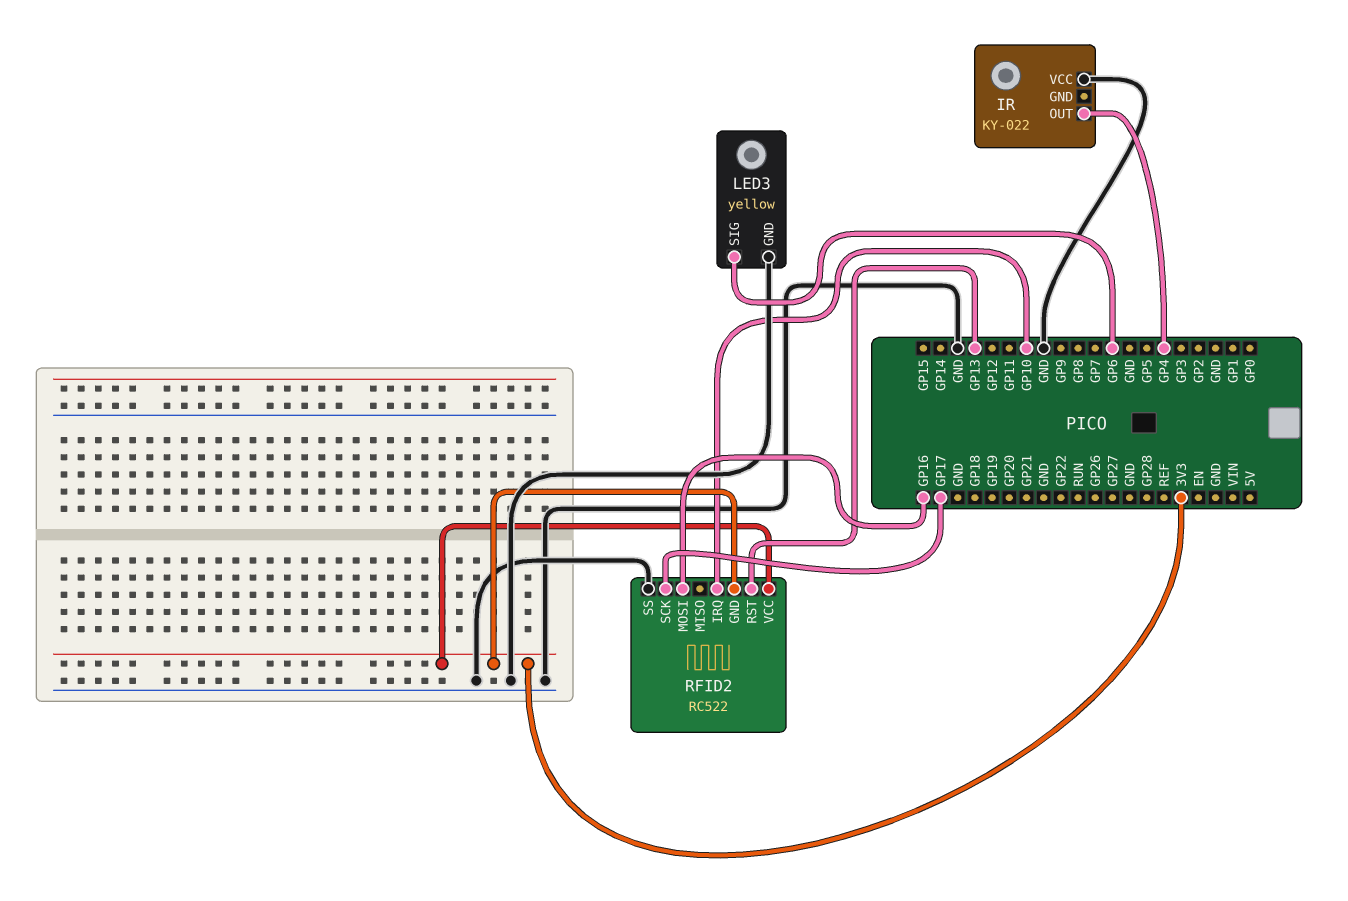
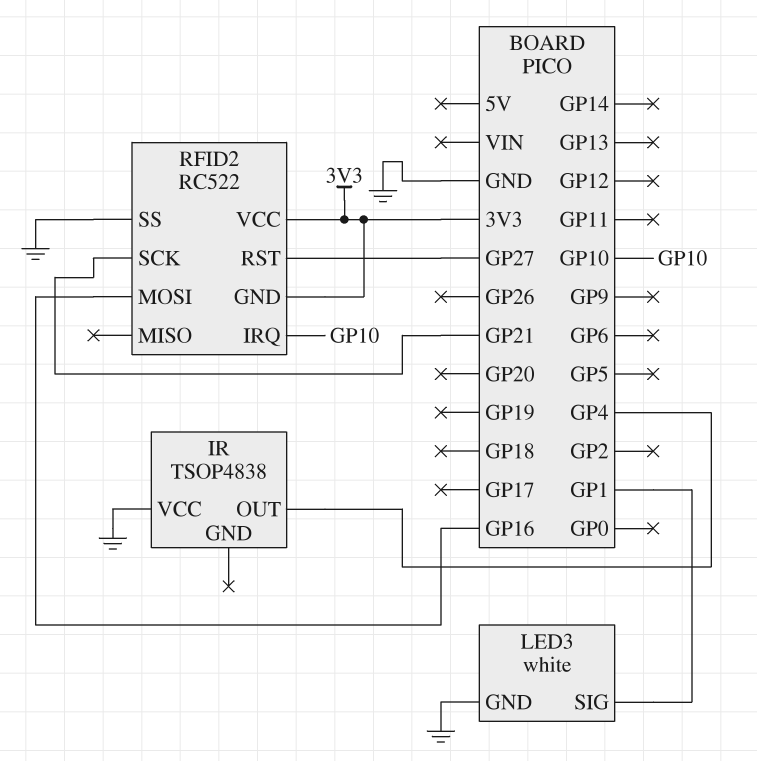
IR: KY-022 -> TSOP4838
LED3: yellow -> white
LED3 pin SIG: GP6 -> GP1
RFID2 pin RST: GP13 -> GP27
RFID2 pin SCK: GP17 -> GP21

